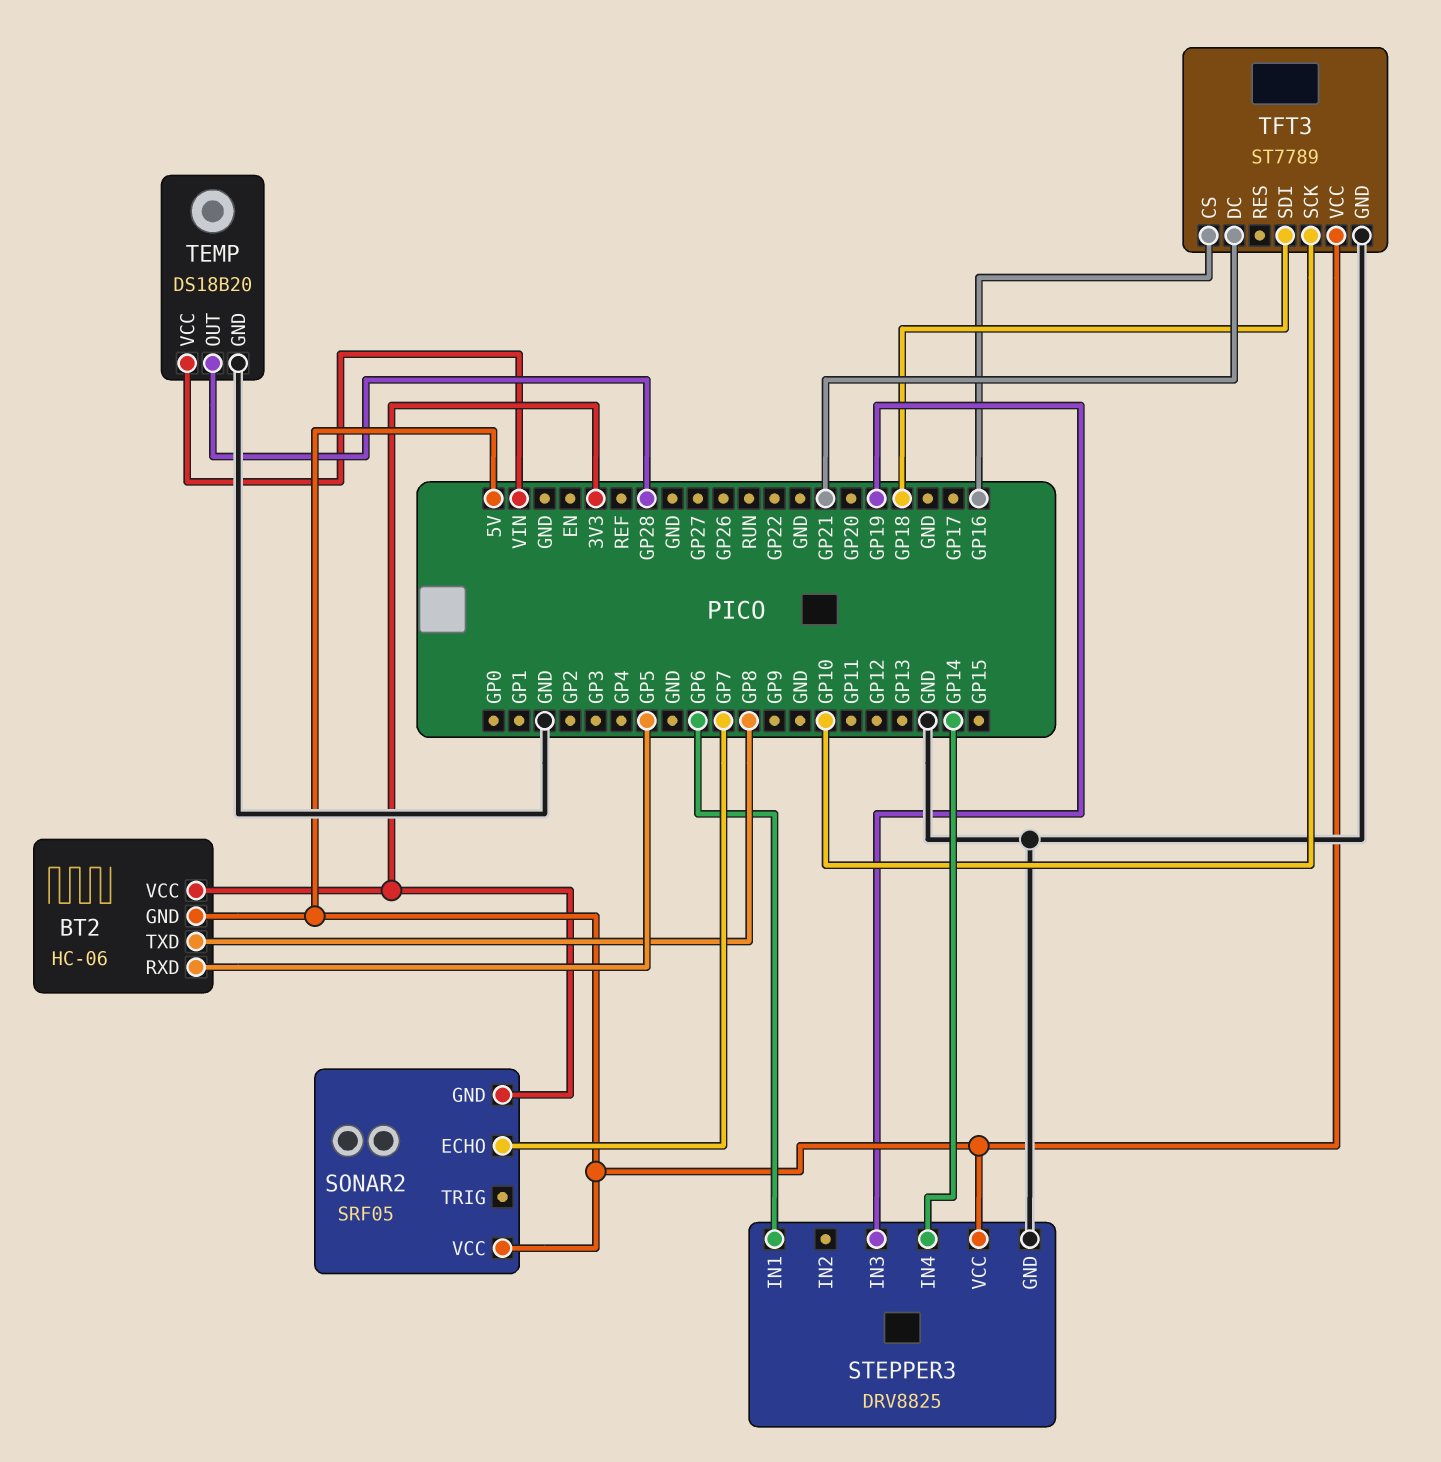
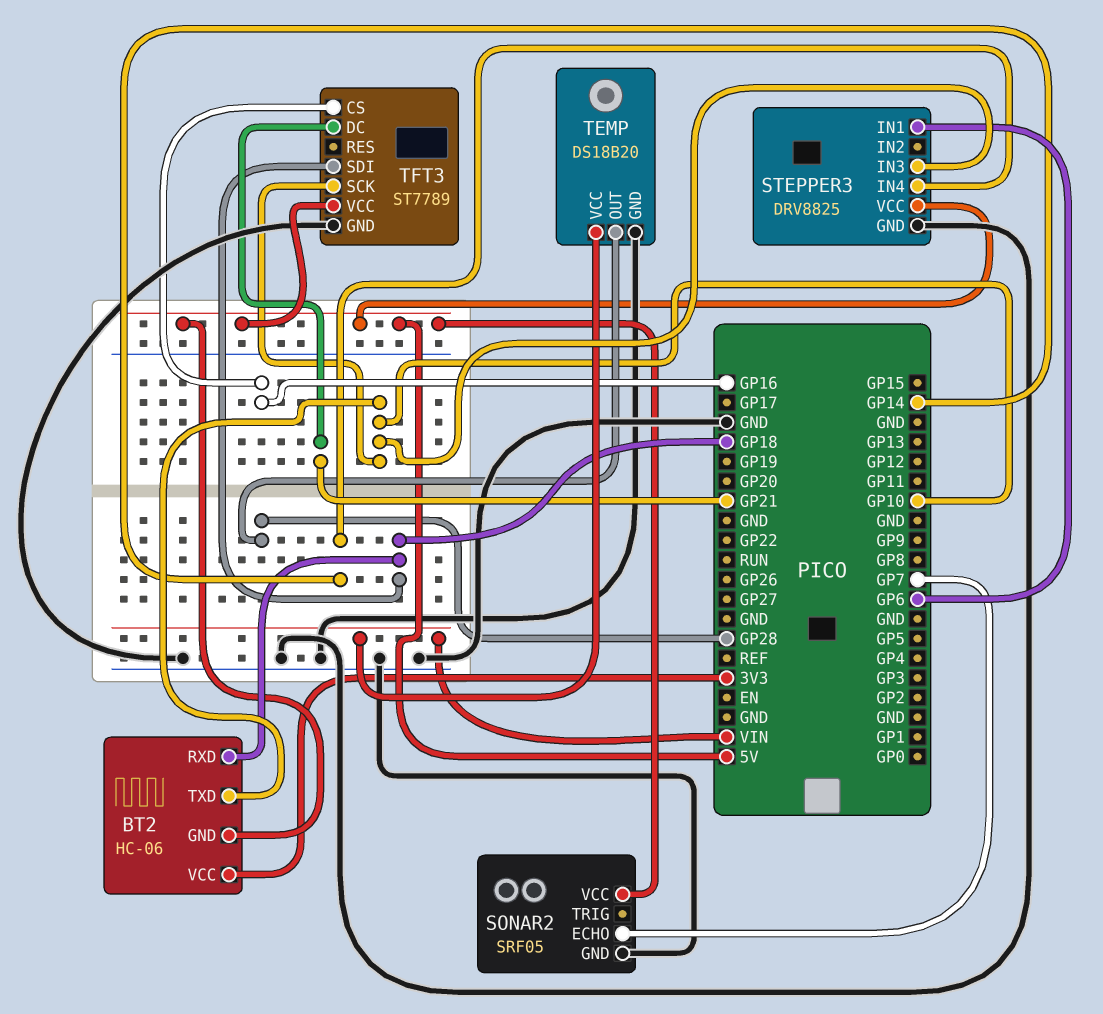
BT2 pin RXD: GP5 -> GP18
BT2 pin TXD: GP8 -> GP10
SONAR2 pin GND: 3V3 -> GND
STEPPER3 pin IN3: GP19 -> GP10

